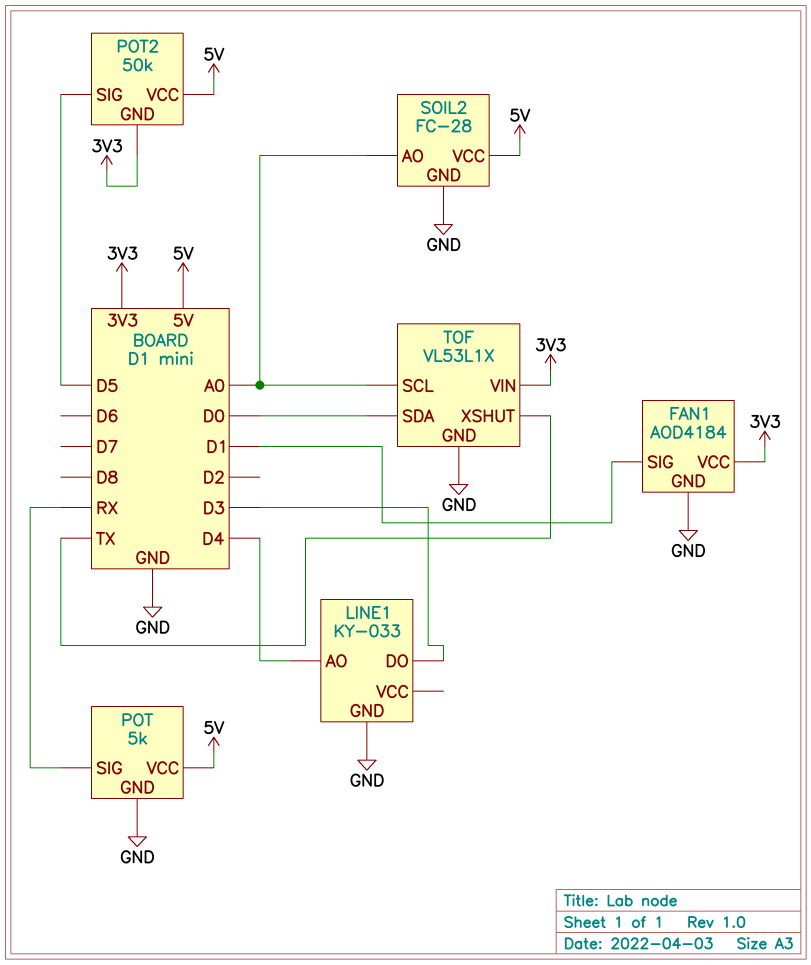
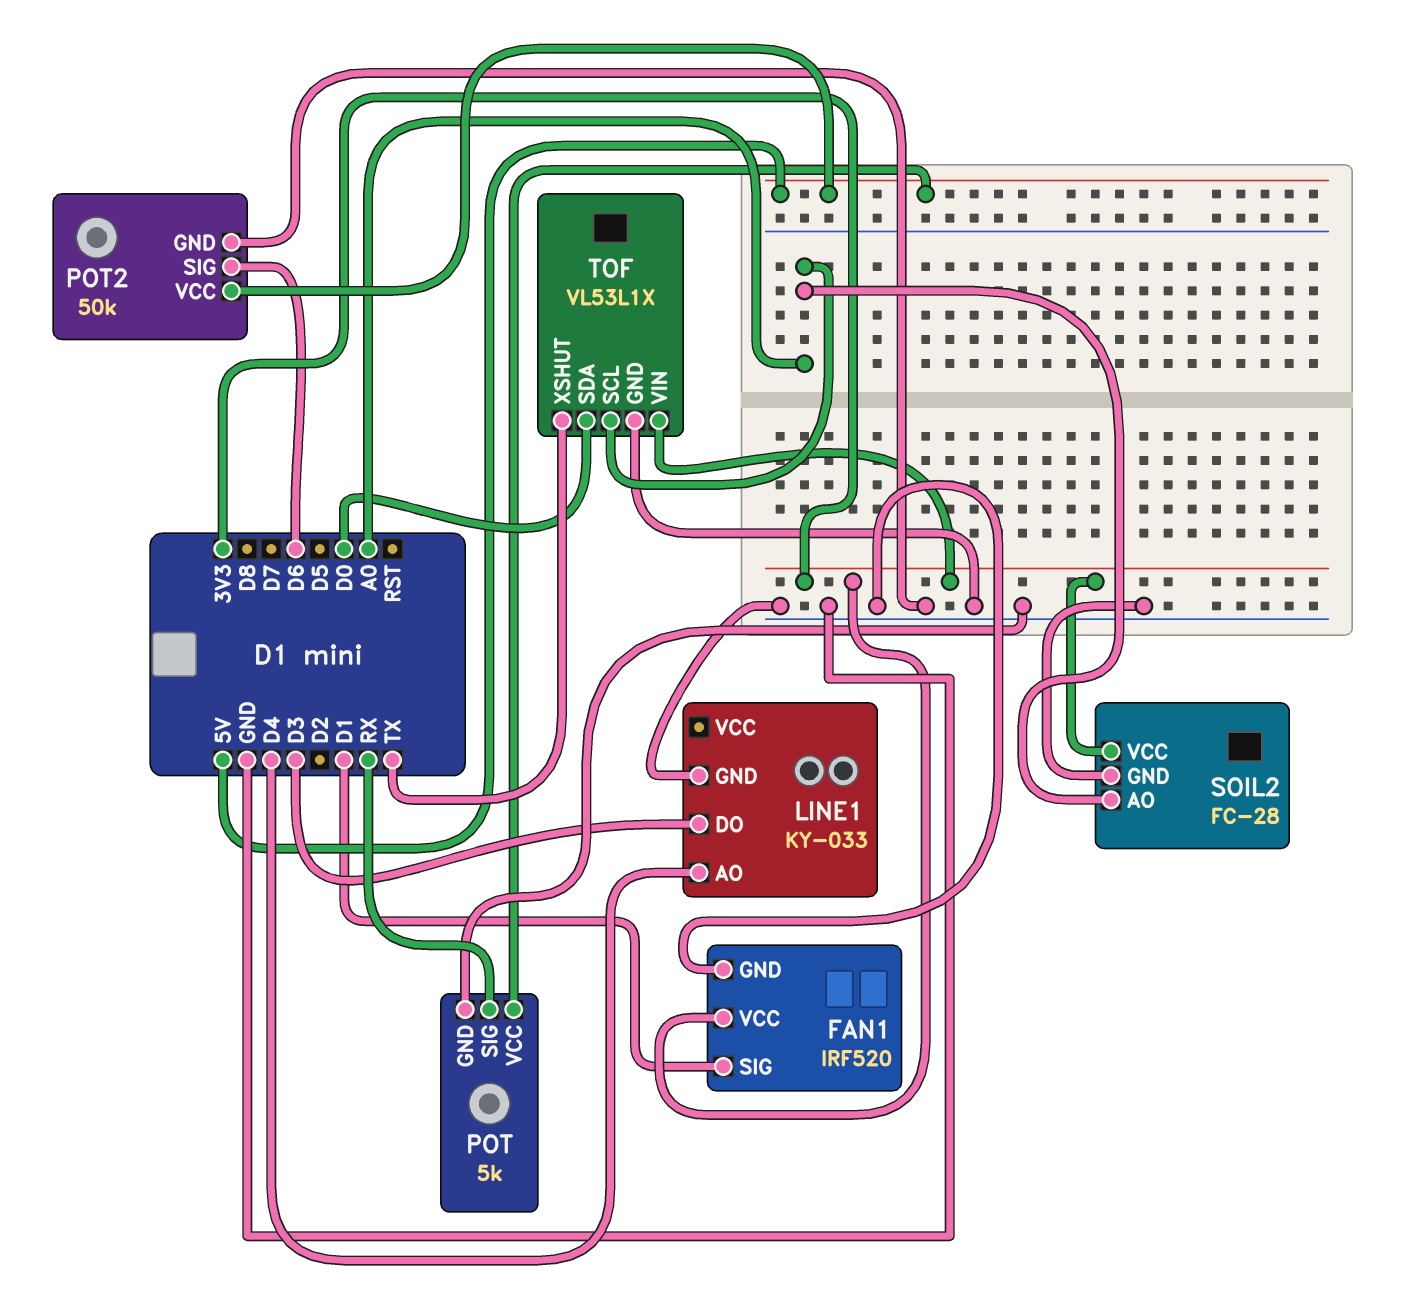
FAN1: AOD4184 -> IRF520
POT2 pin GND: 3V3 -> GND
POT2 pin SIG: D5 -> D6
SOIL2 pin VCC: 5V -> 3V3

